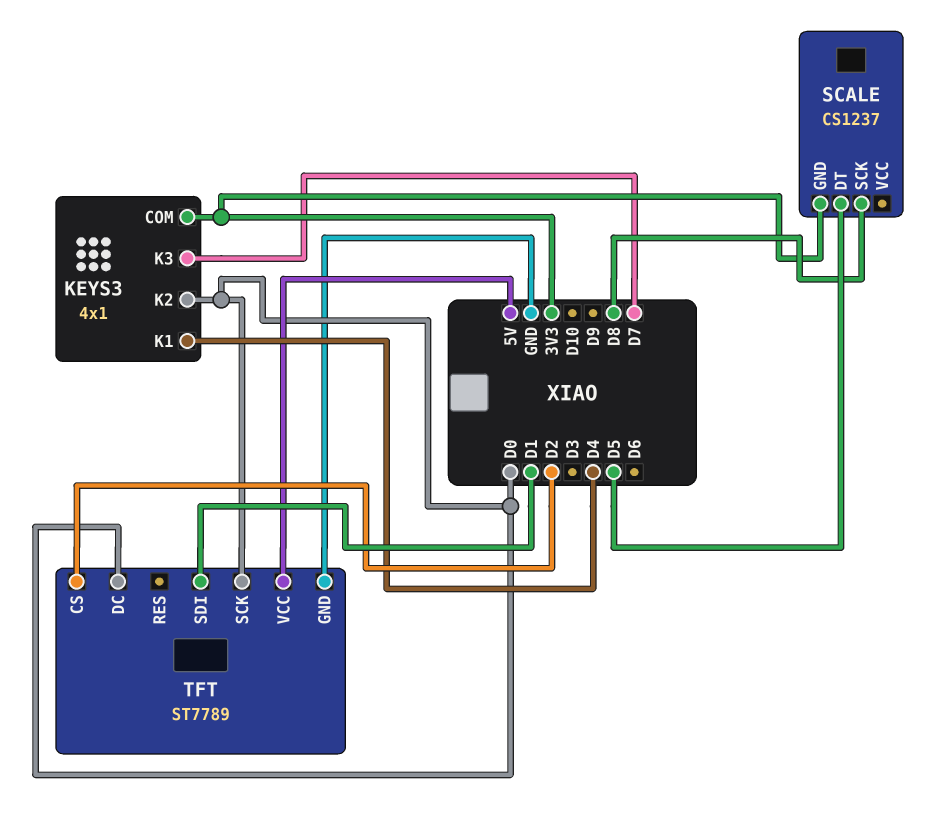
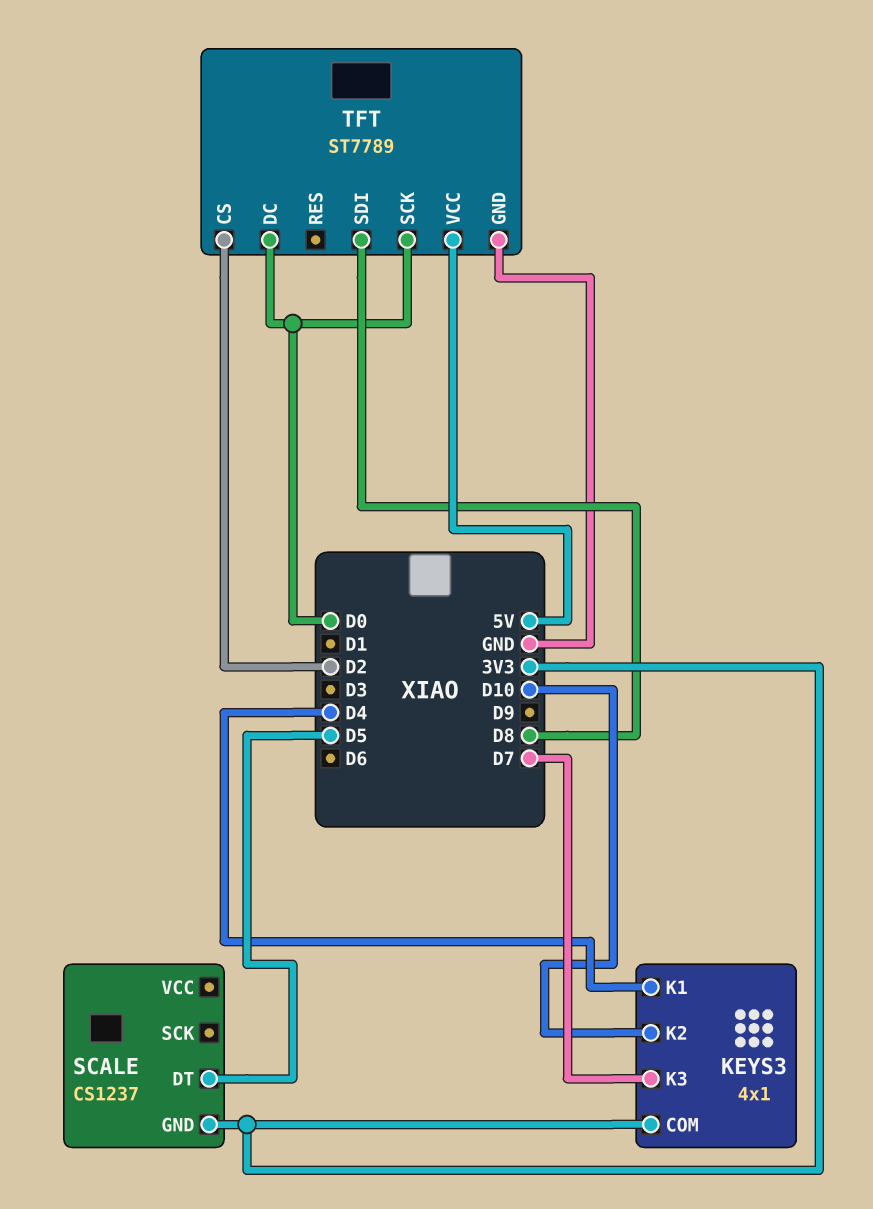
KEYS3 pin K2: D0 -> D10
SCALE pin SCK: D8 -> none
TFT pin SDI: D1 -> D8

